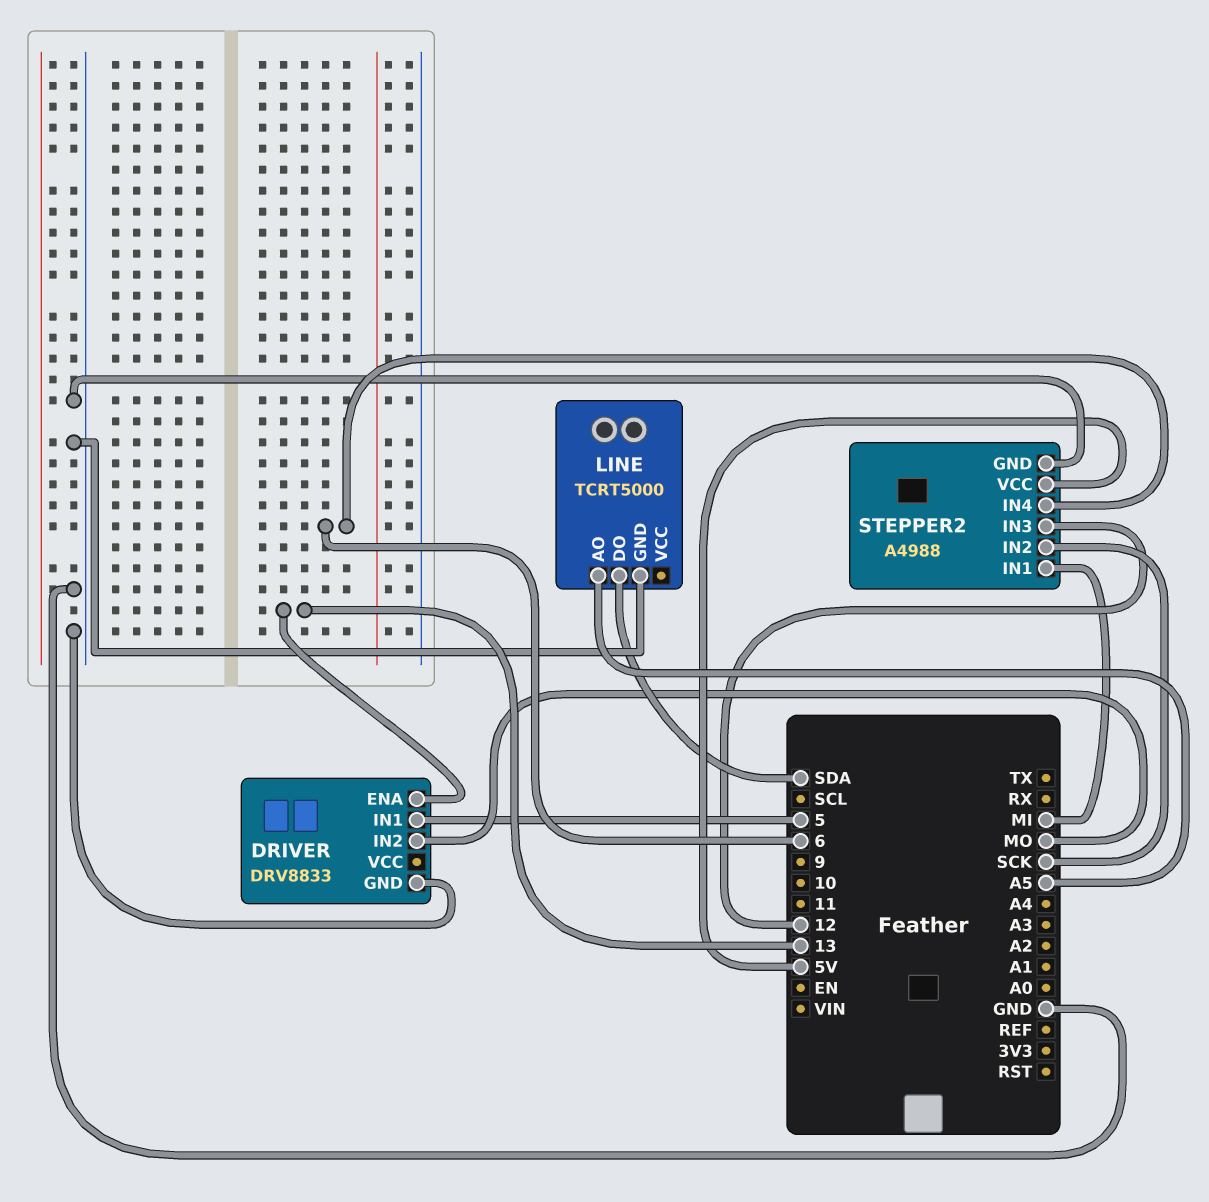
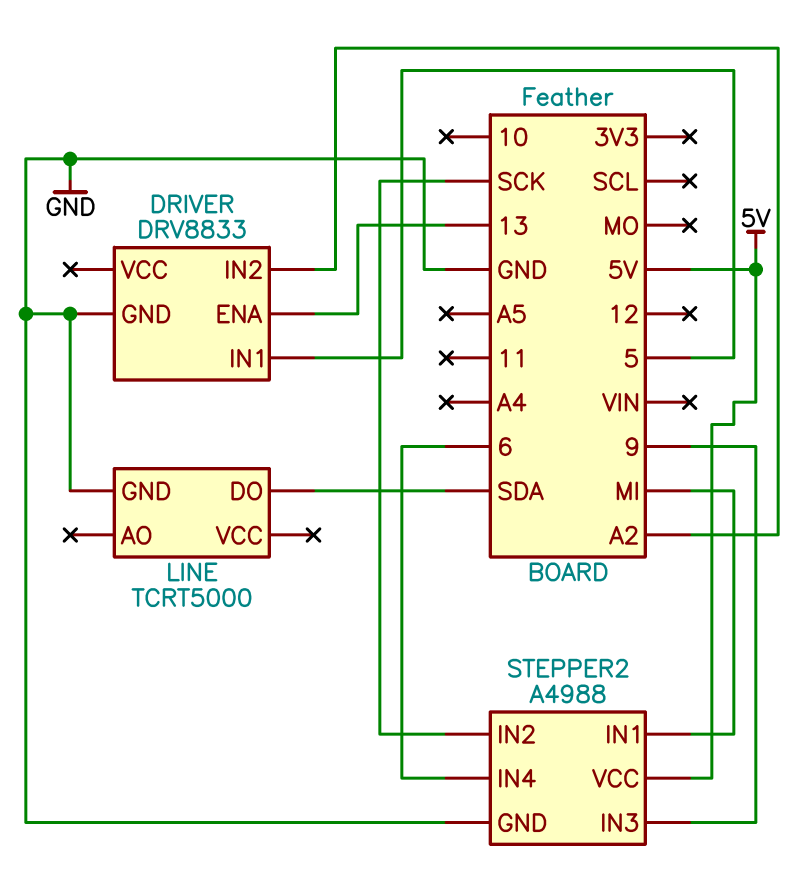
DRIVER pin IN2: MO -> A2
LINE pin AO: A5 -> none
STEPPER2 pin IN3: 12 -> 9

